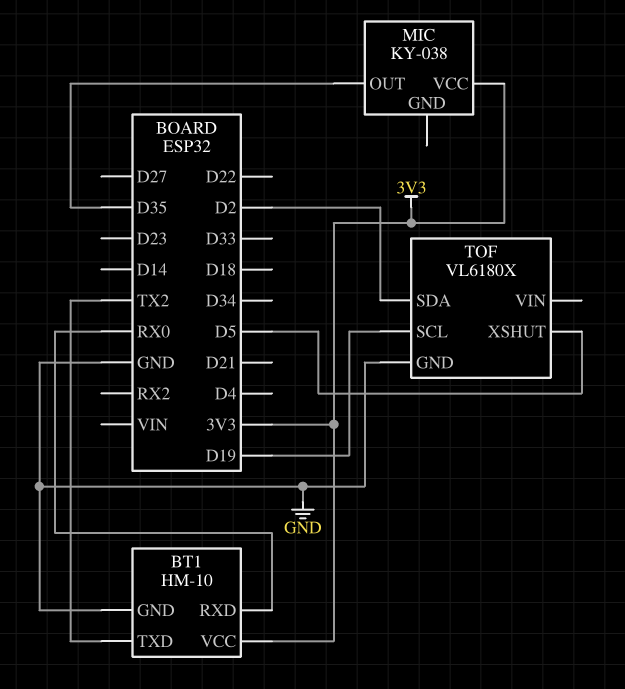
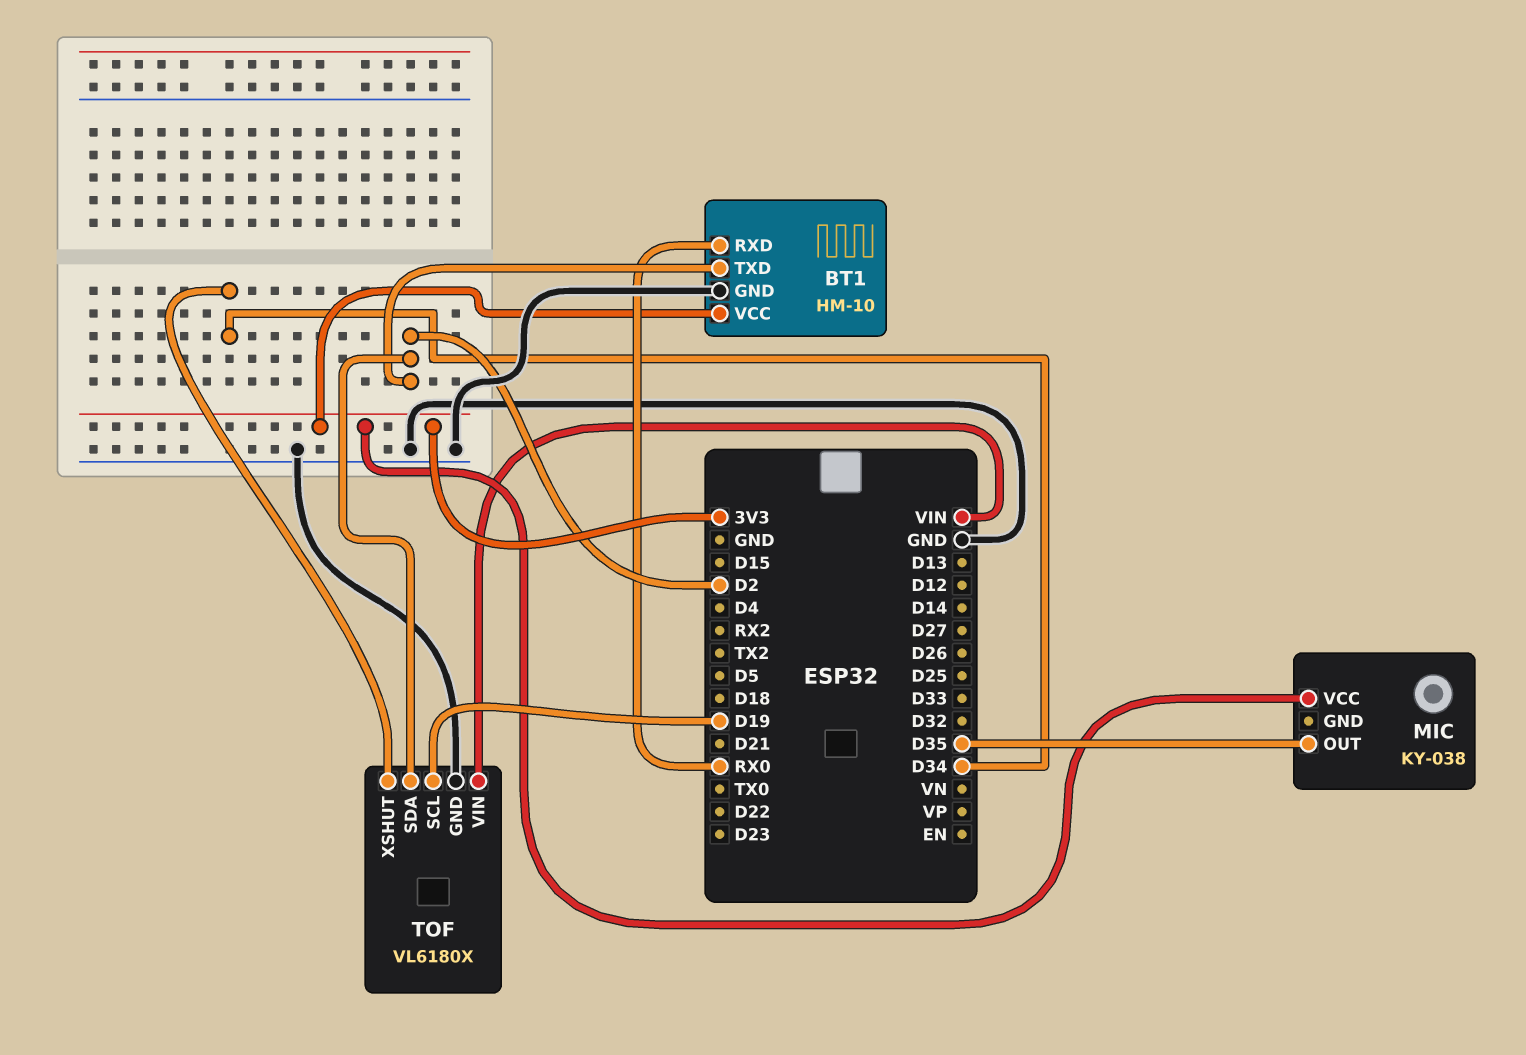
BT1 pin TXD: TX2 -> D2
TOF pin VIN: none -> VIN
TOF pin XSHUT: D5 -> D34

